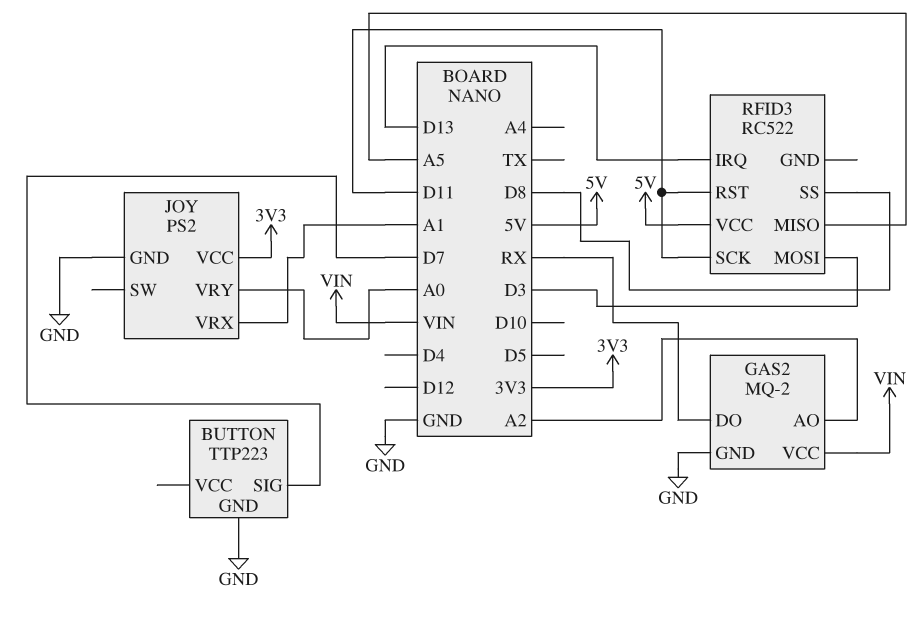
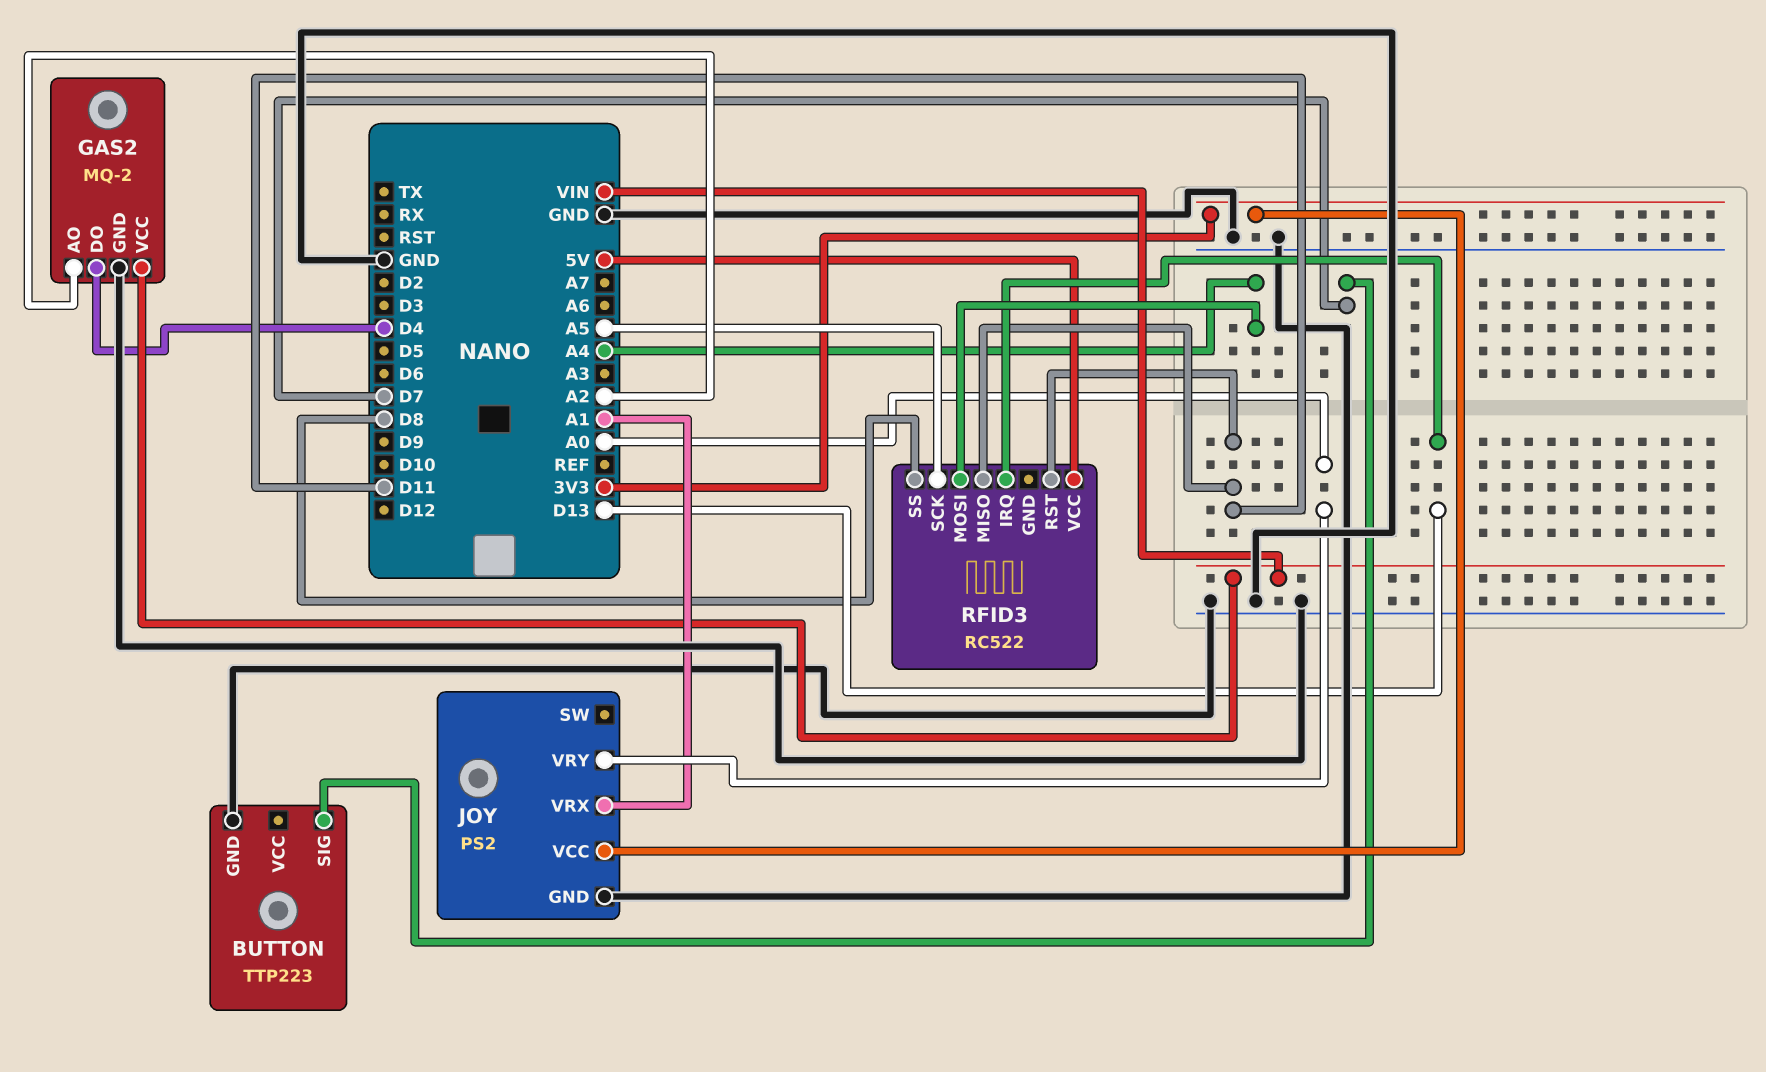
GAS2 pin DO: RX -> D4
RFID3 pin MISO: A5 -> D11
RFID3 pin MOSI: D3 -> A4
RFID3 pin SCK: D11 -> A5

